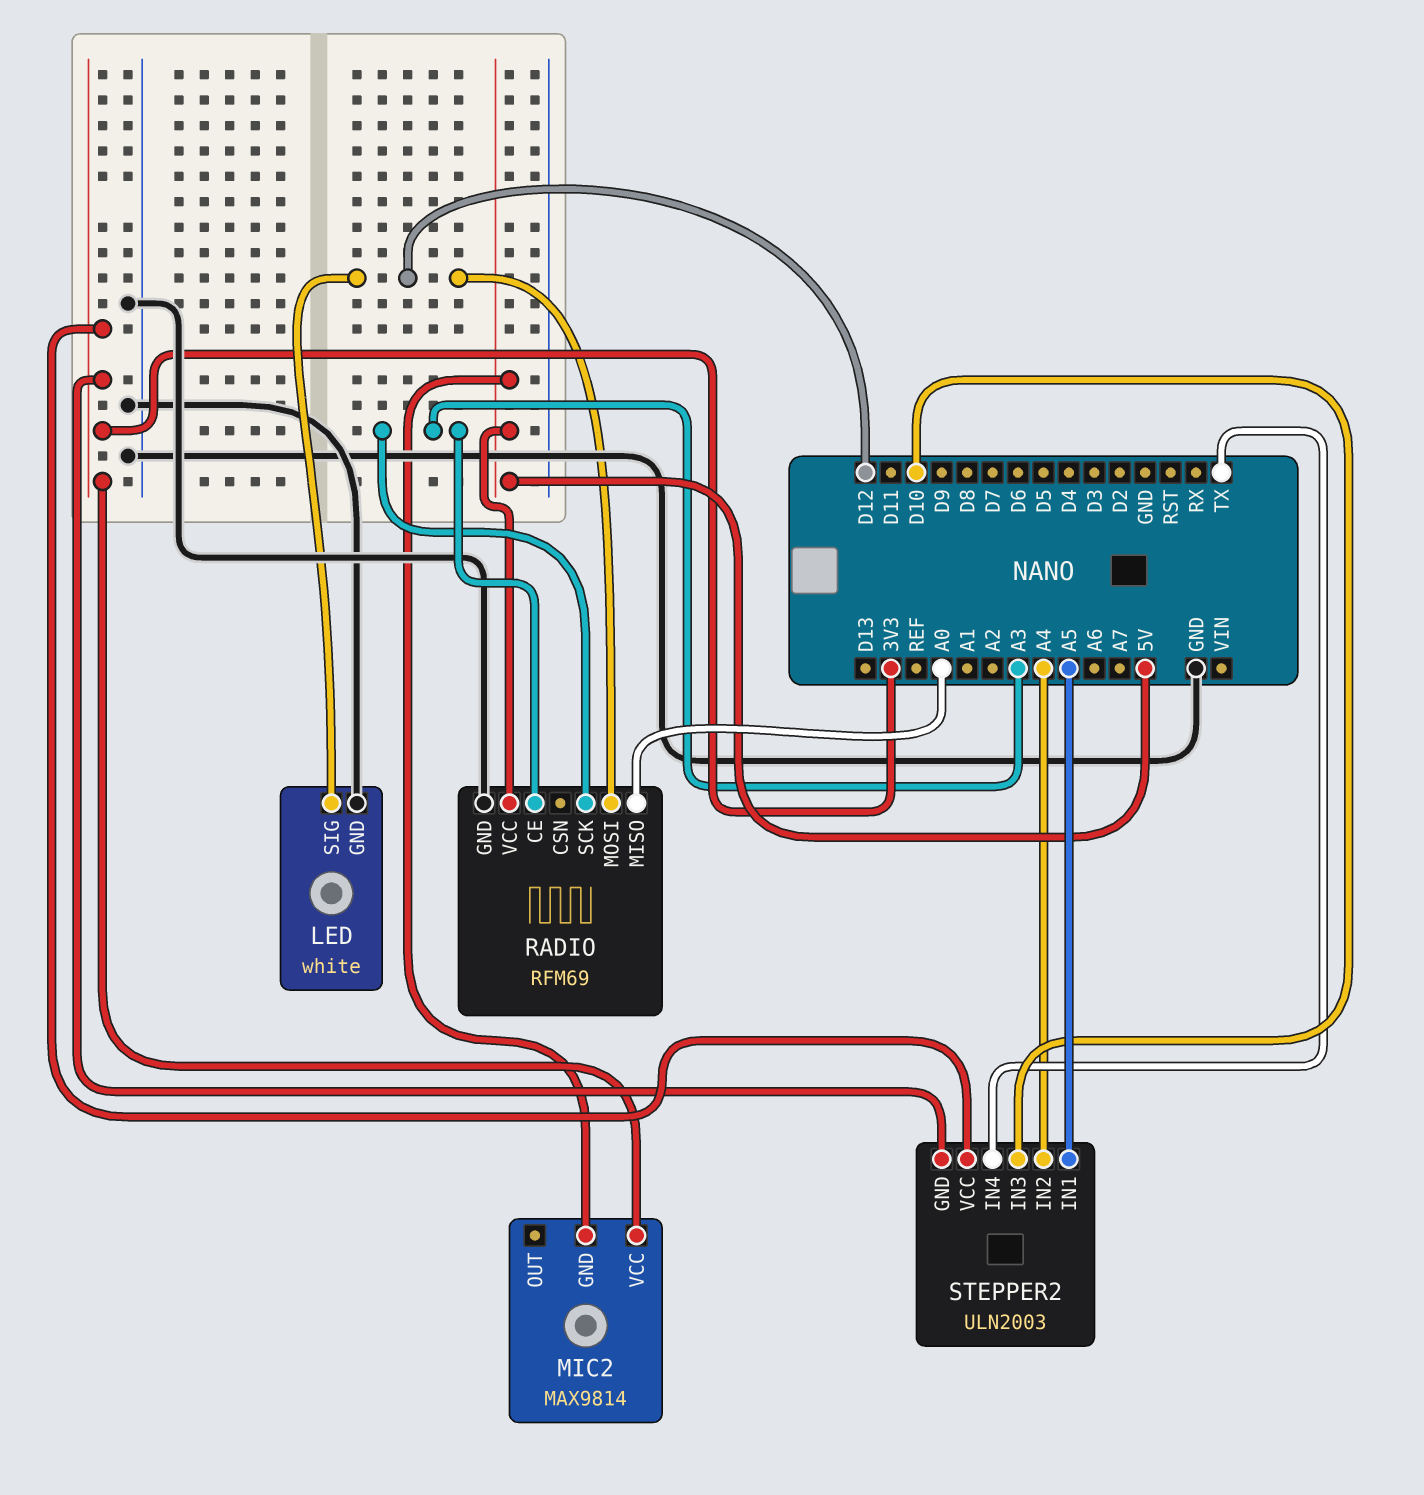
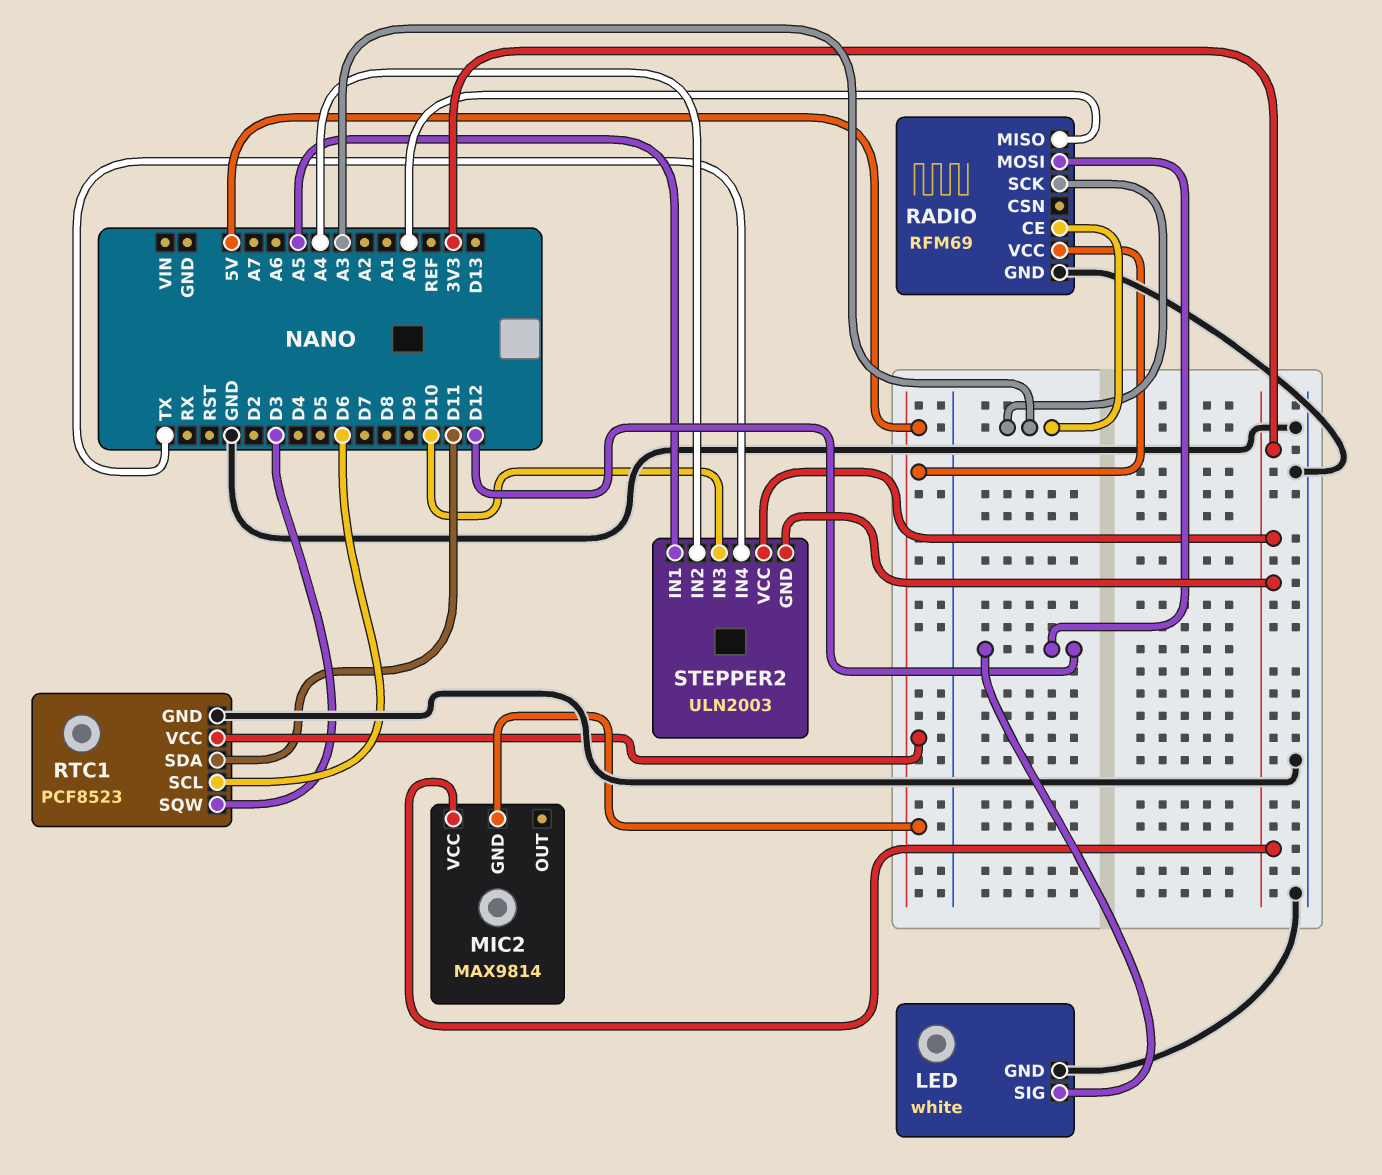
RTC1: none -> PCF8523
RTC1 pin GND: none -> GND
RTC1 pin SCL: none -> D6
RTC1 pin SDA: none -> D11
RTC1 pin SQW: none -> D3
RTC1 pin VCC: none -> 5V

